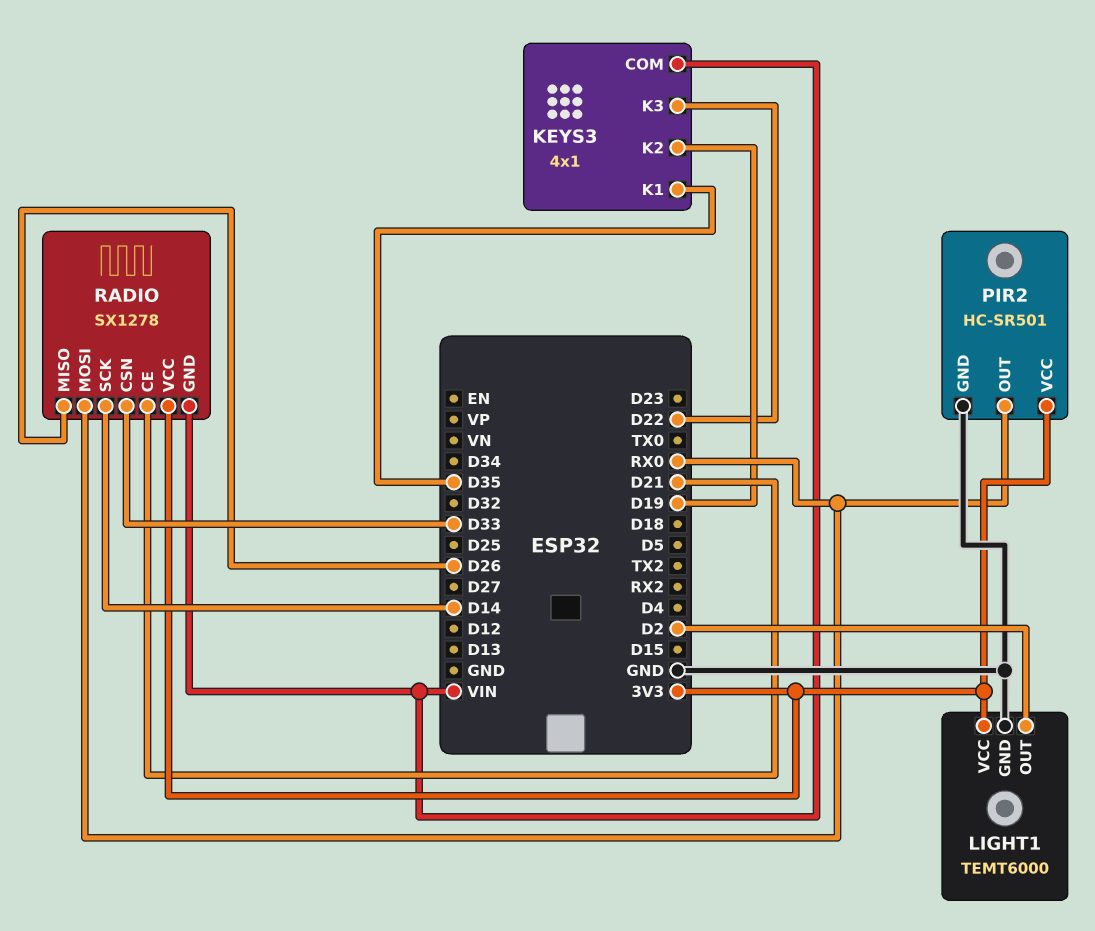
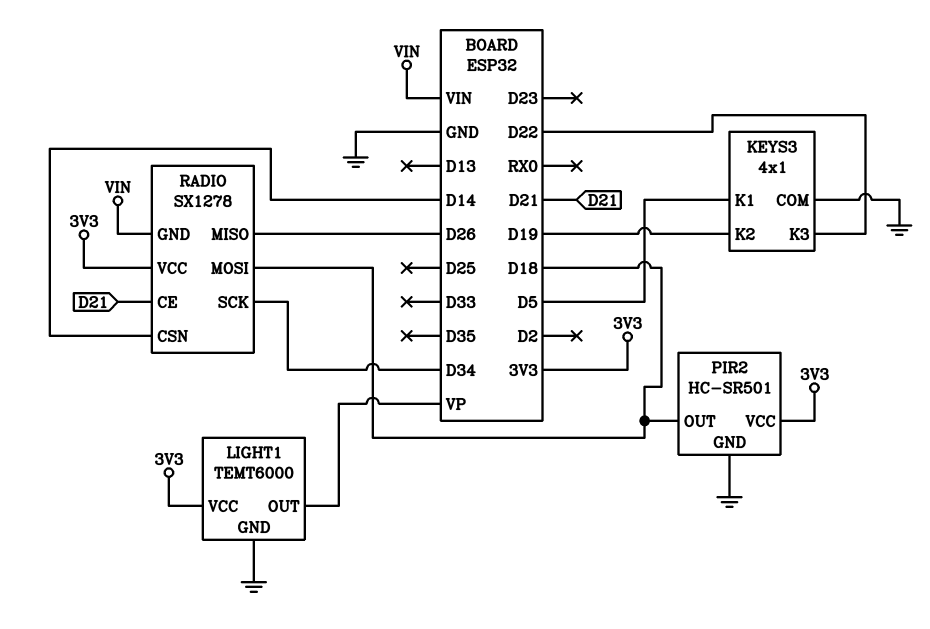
KEYS3 pin COM: VIN -> GND
KEYS3 pin K1: D35 -> D5
LIGHT1 pin OUT: D2 -> VP
PIR2 pin OUT: RX0 -> D18
RADIO pin CSN: D33 -> D14
RADIO pin MOSI: RX0 -> D18
RADIO pin SCK: D14 -> D34

